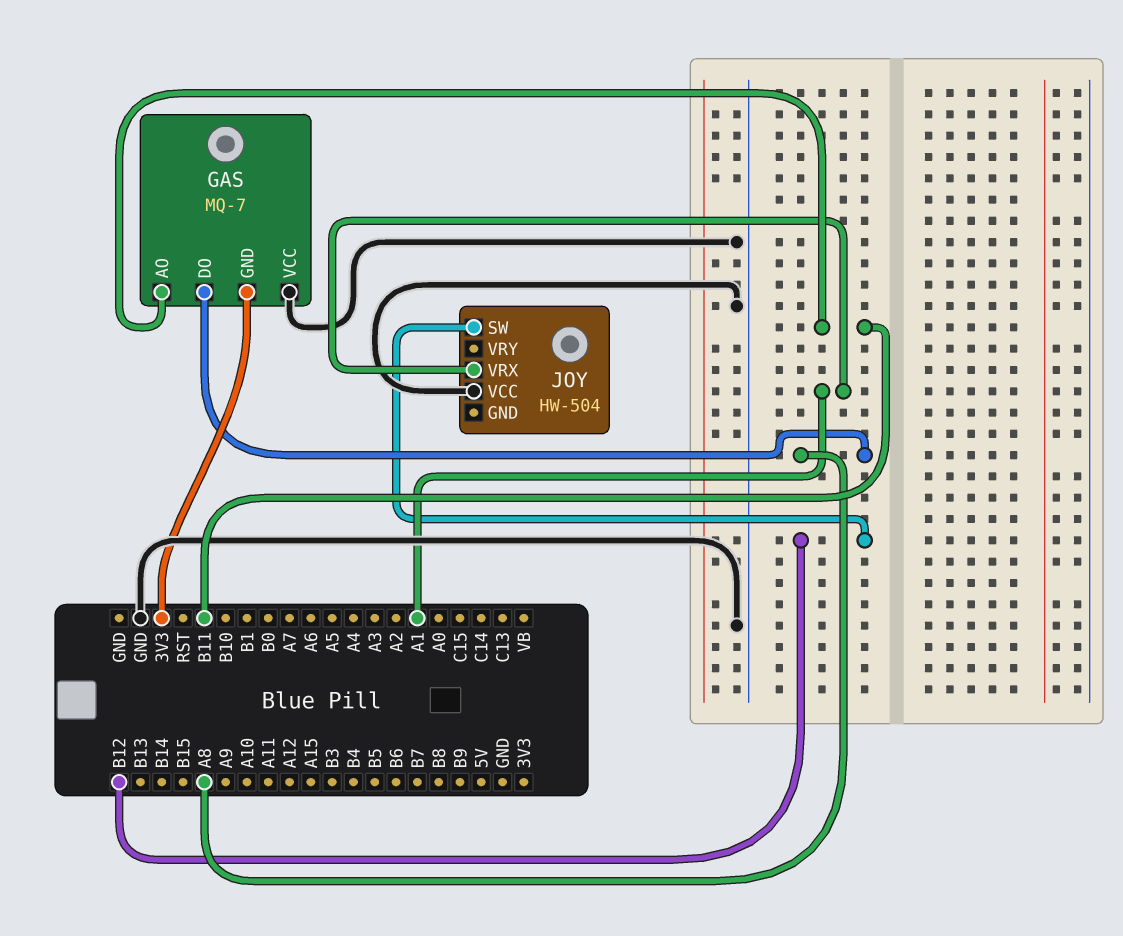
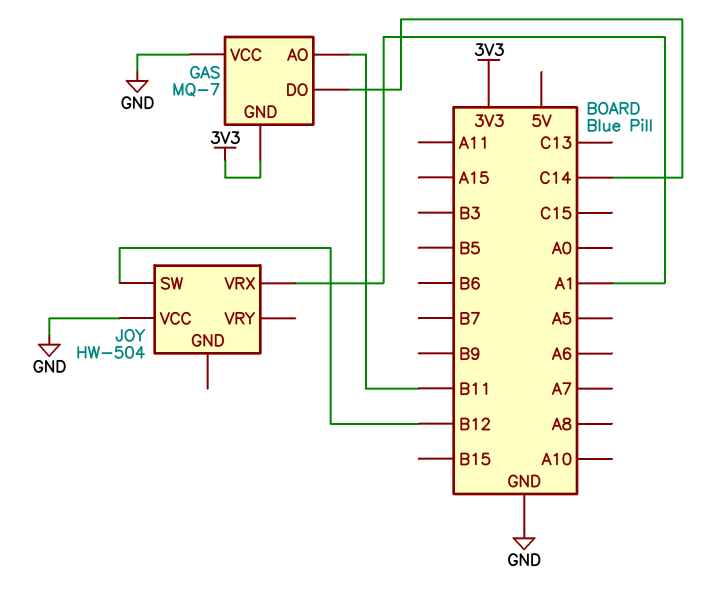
GAS pin DO: A8 -> C14

